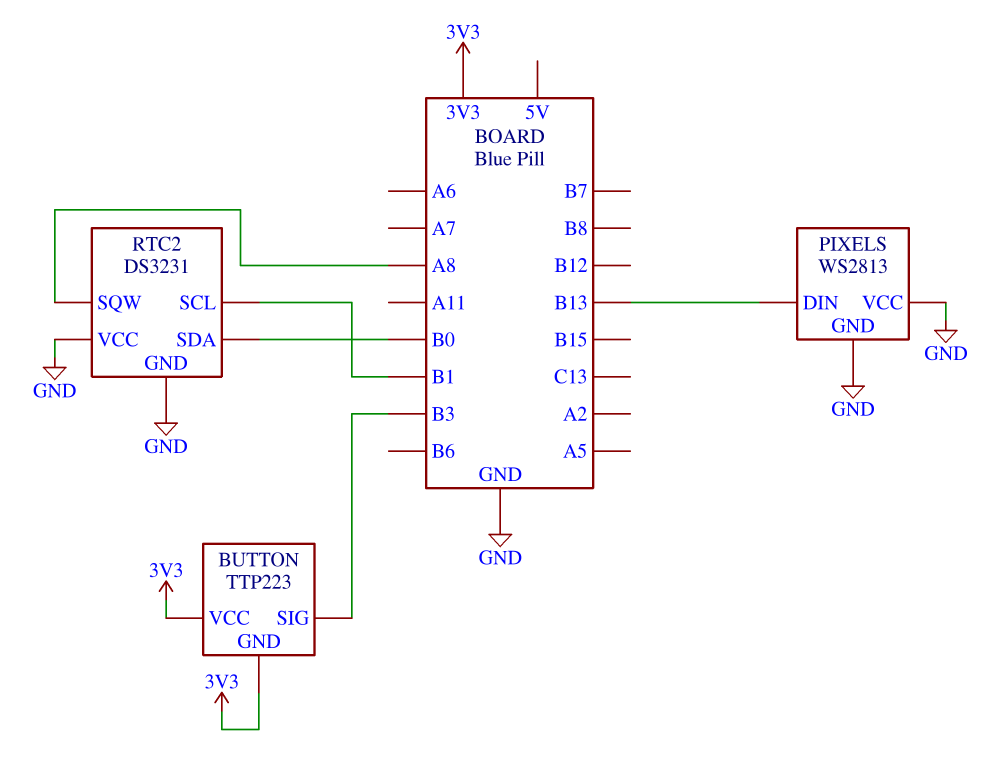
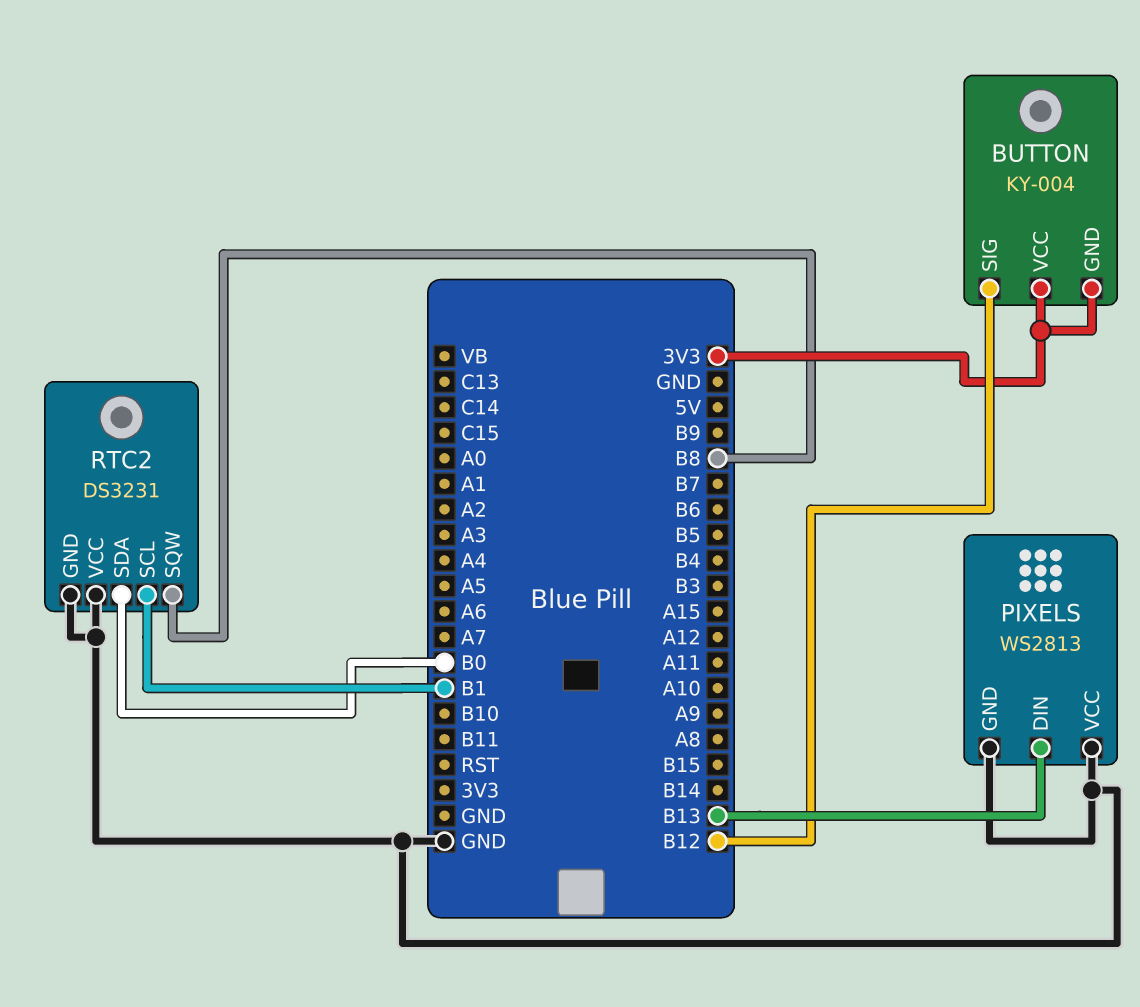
BUTTON: TTP223 -> KY-004
BUTTON pin SIG: B3 -> B12
RTC2 pin SQW: A8 -> B8

